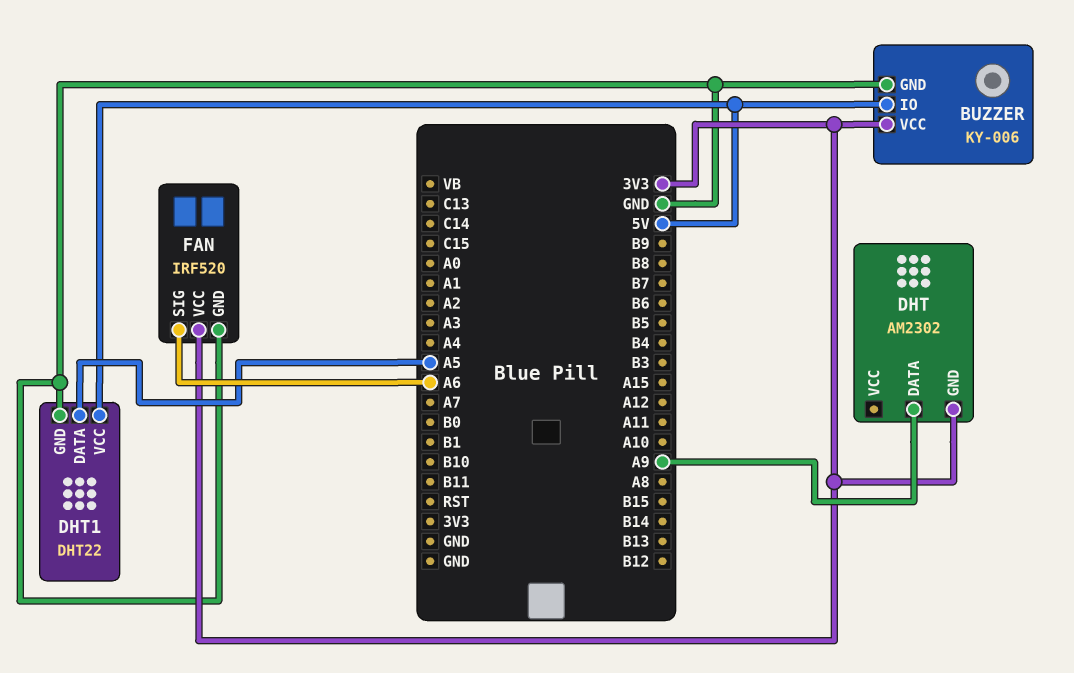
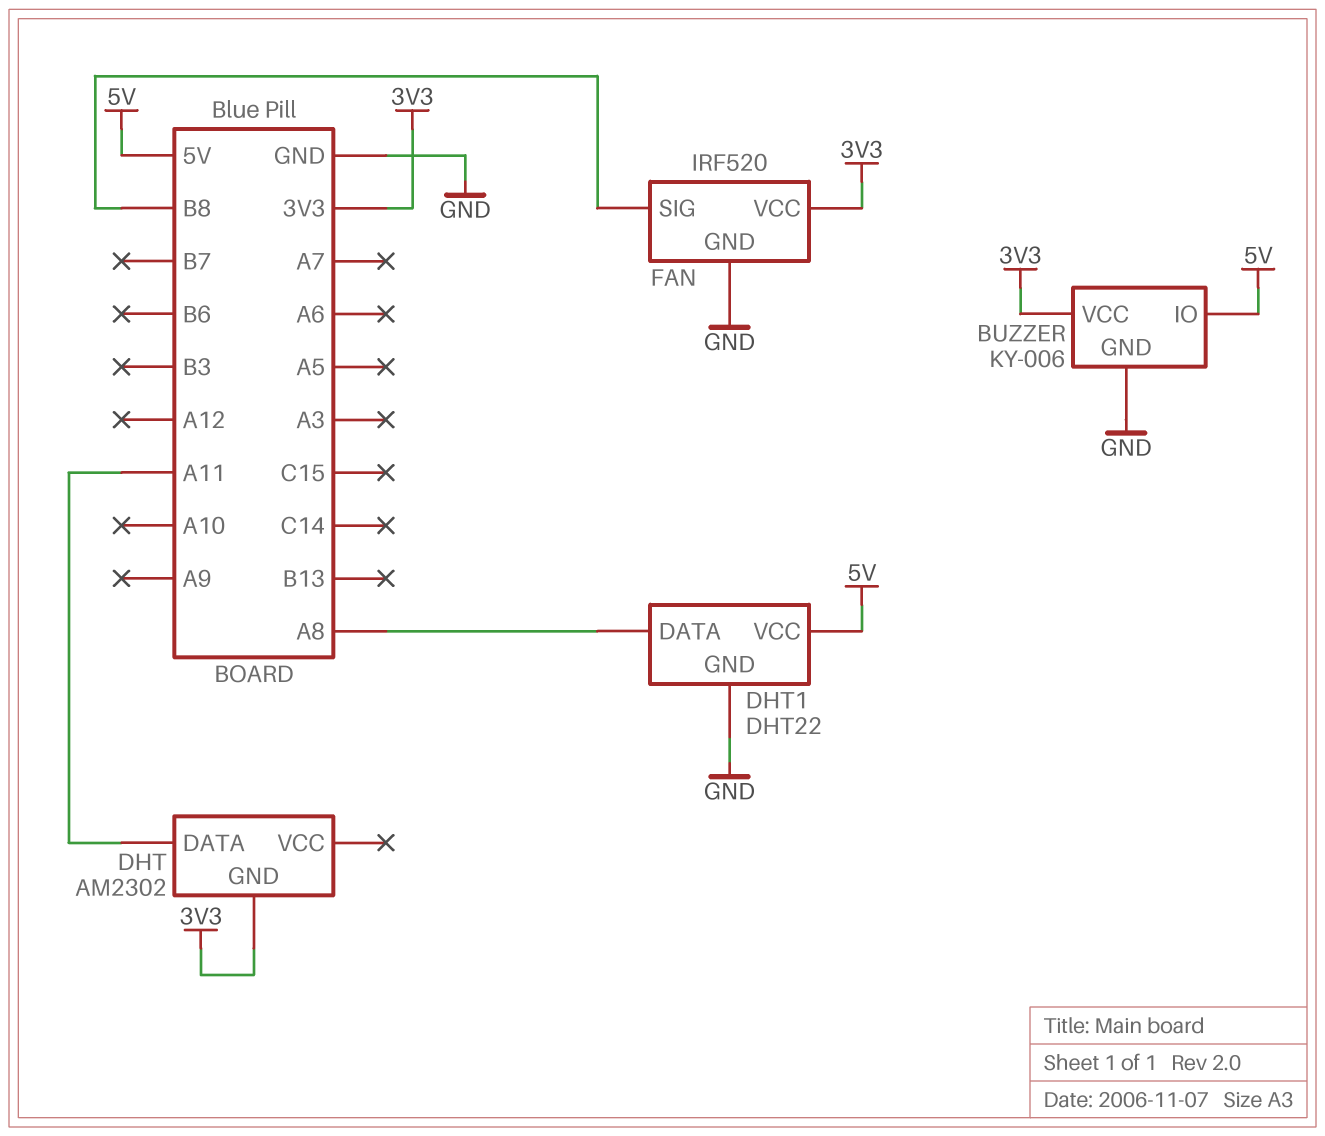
DHT pin DATA: A9 -> A11
DHT1 pin DATA: A5 -> A8
FAN pin SIG: A6 -> B8

